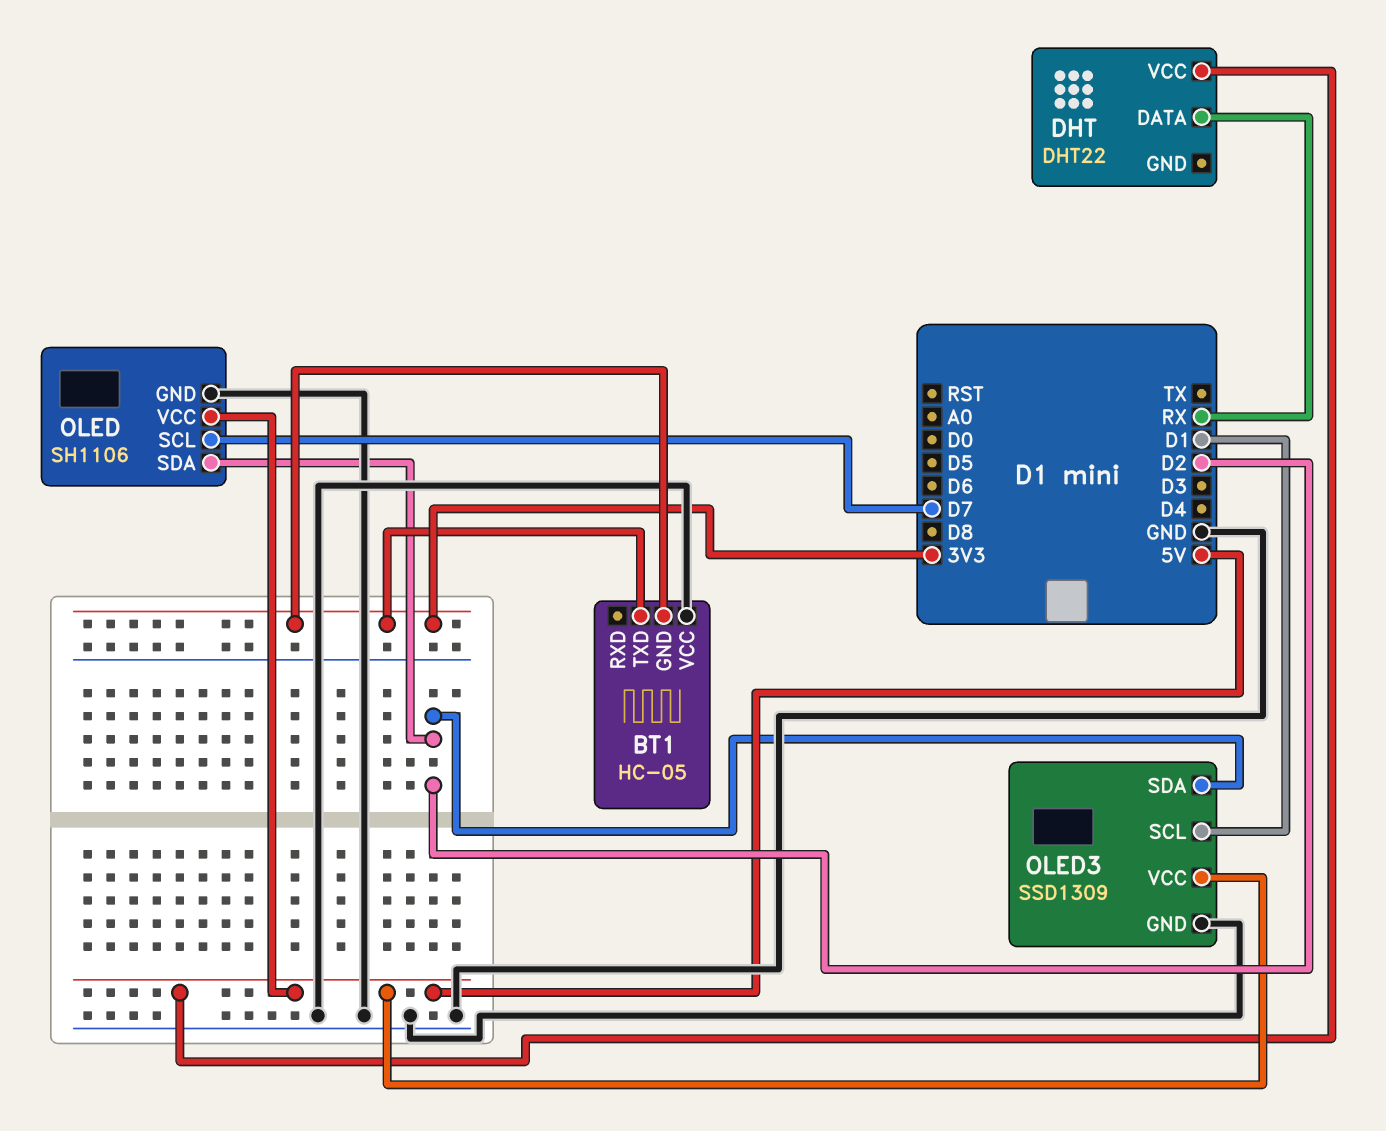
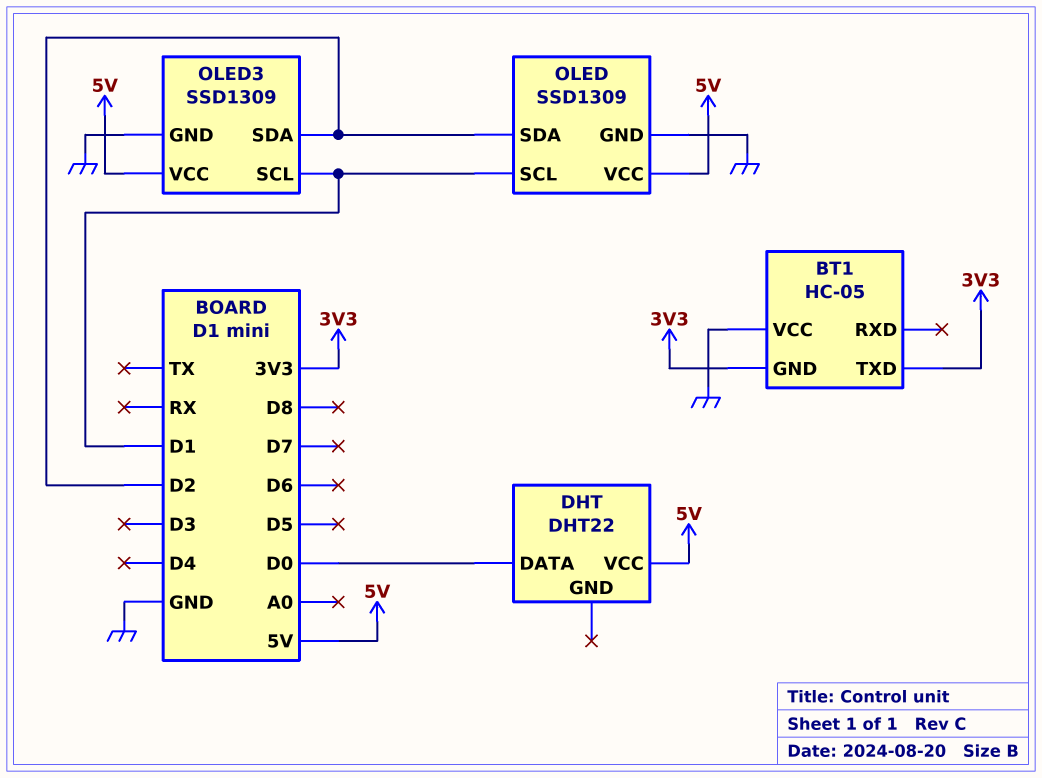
DHT pin DATA: RX -> D0
OLED: SH1106 -> SSD1309
OLED pin SCL: D7 -> D1

